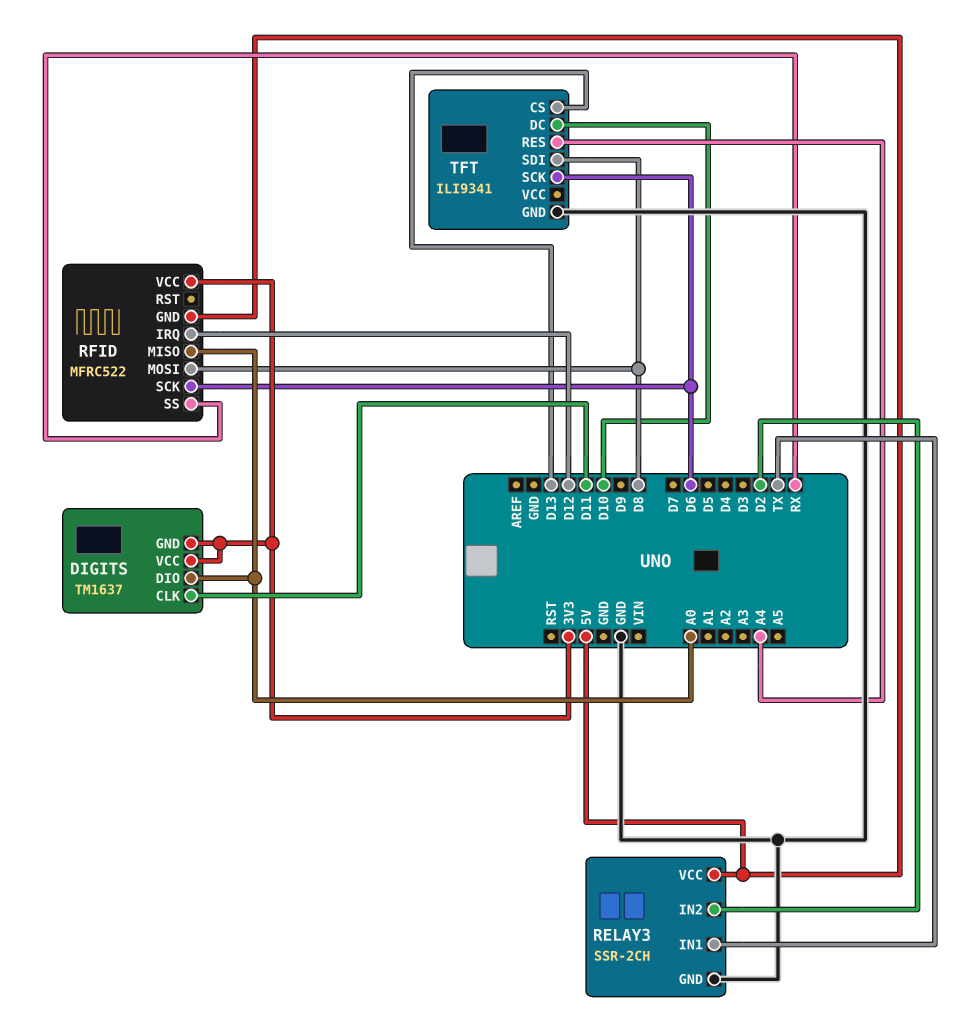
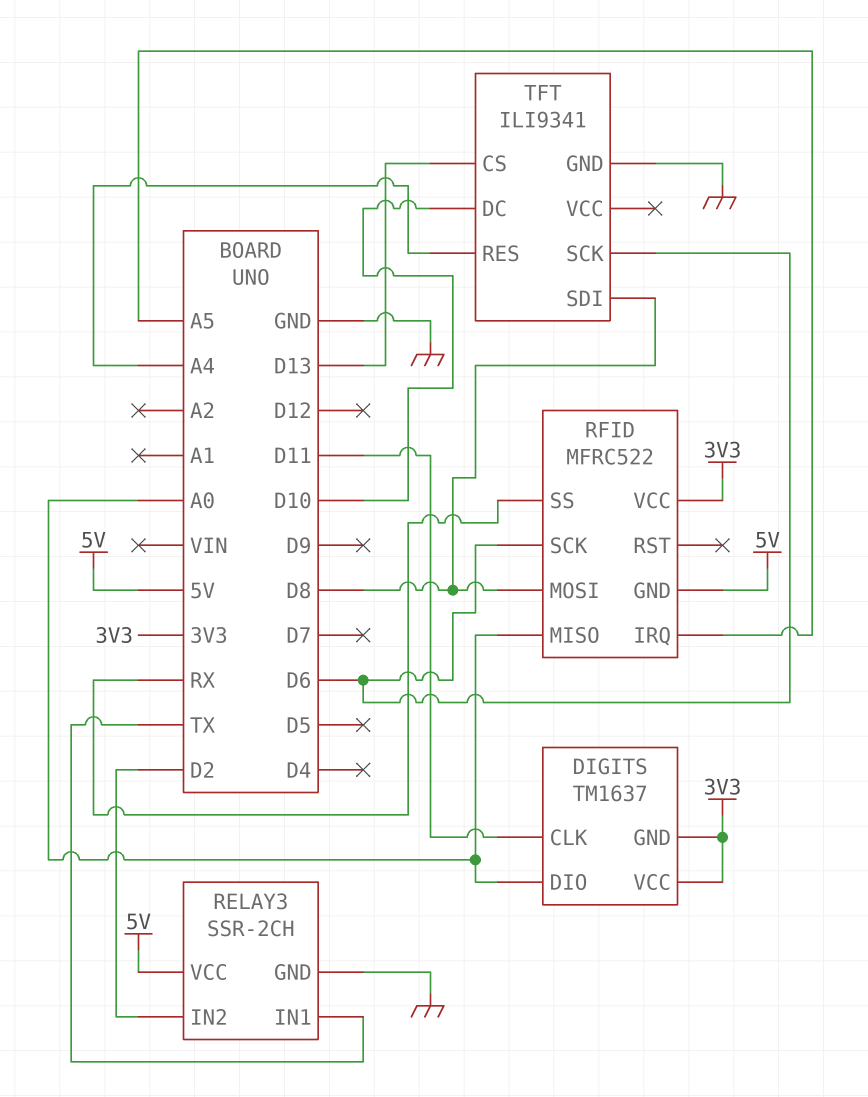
RFID pin IRQ: D12 -> A5

